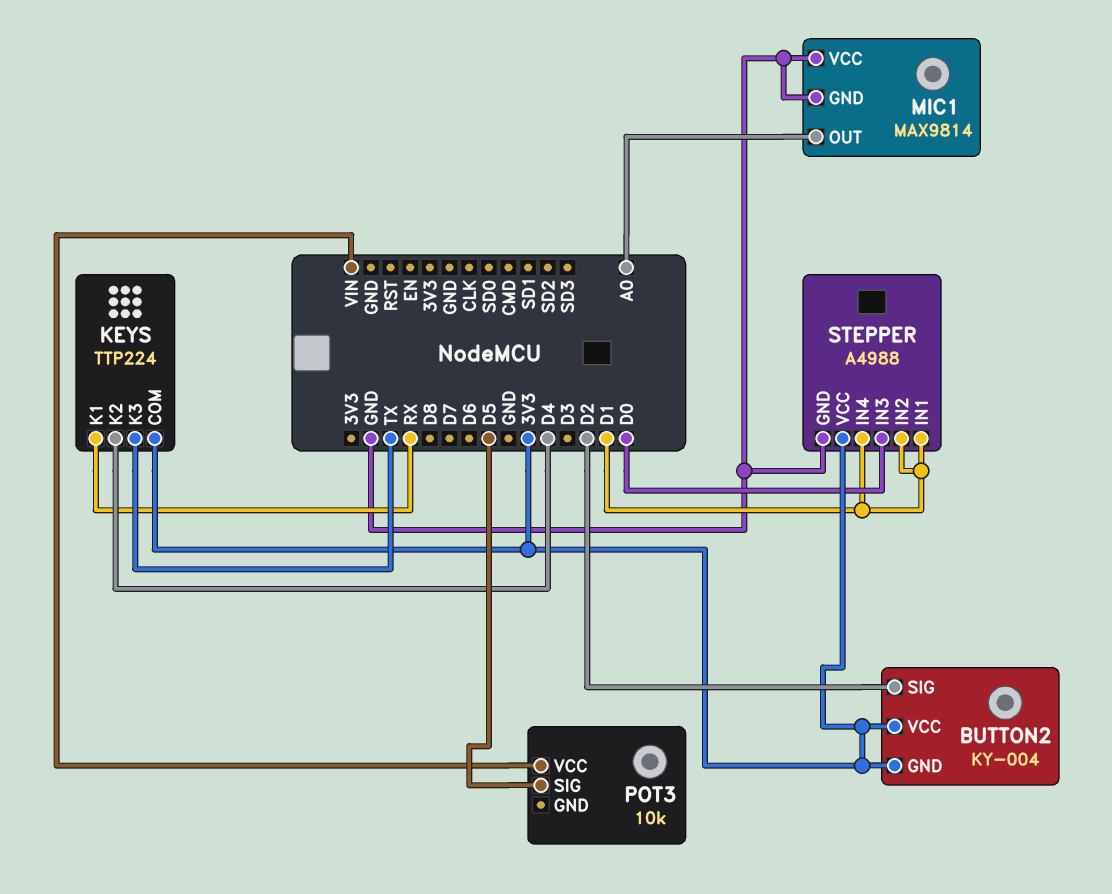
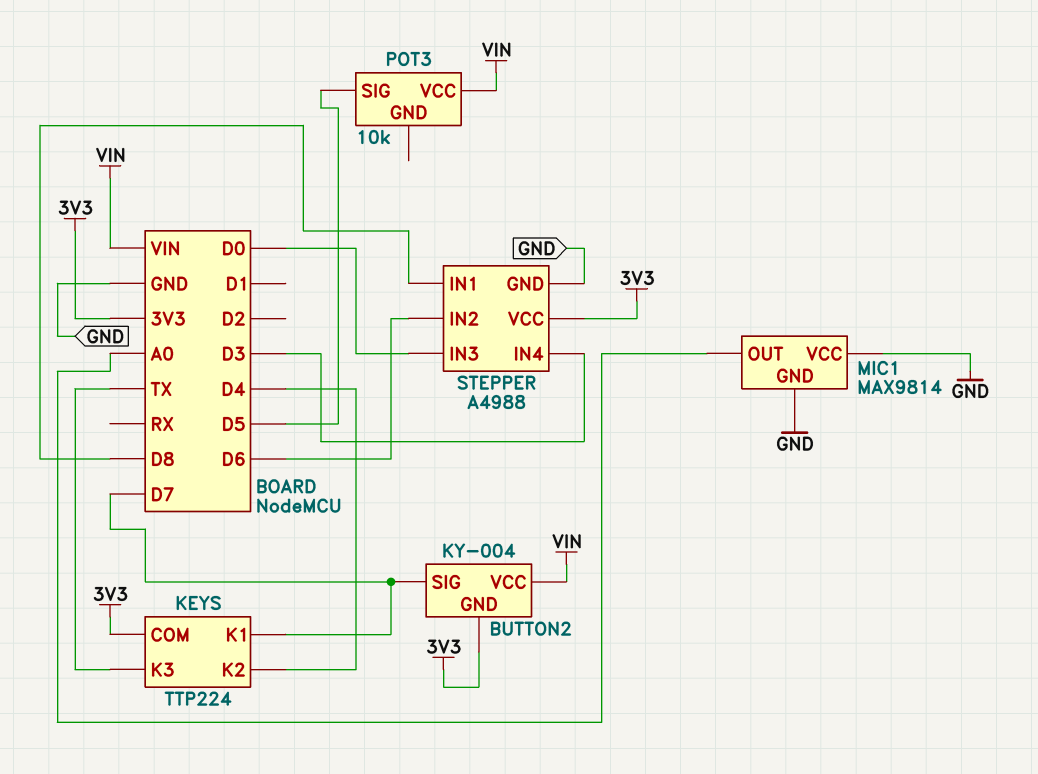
BUTTON2 pin SIG: D2 -> D7
BUTTON2 pin VCC: 3V3 -> VIN
KEYS pin K1: RX -> D7
STEPPER pin IN1: D1 -> D8
STEPPER pin IN2: D1 -> D6
STEPPER pin IN4: D1 -> D3

